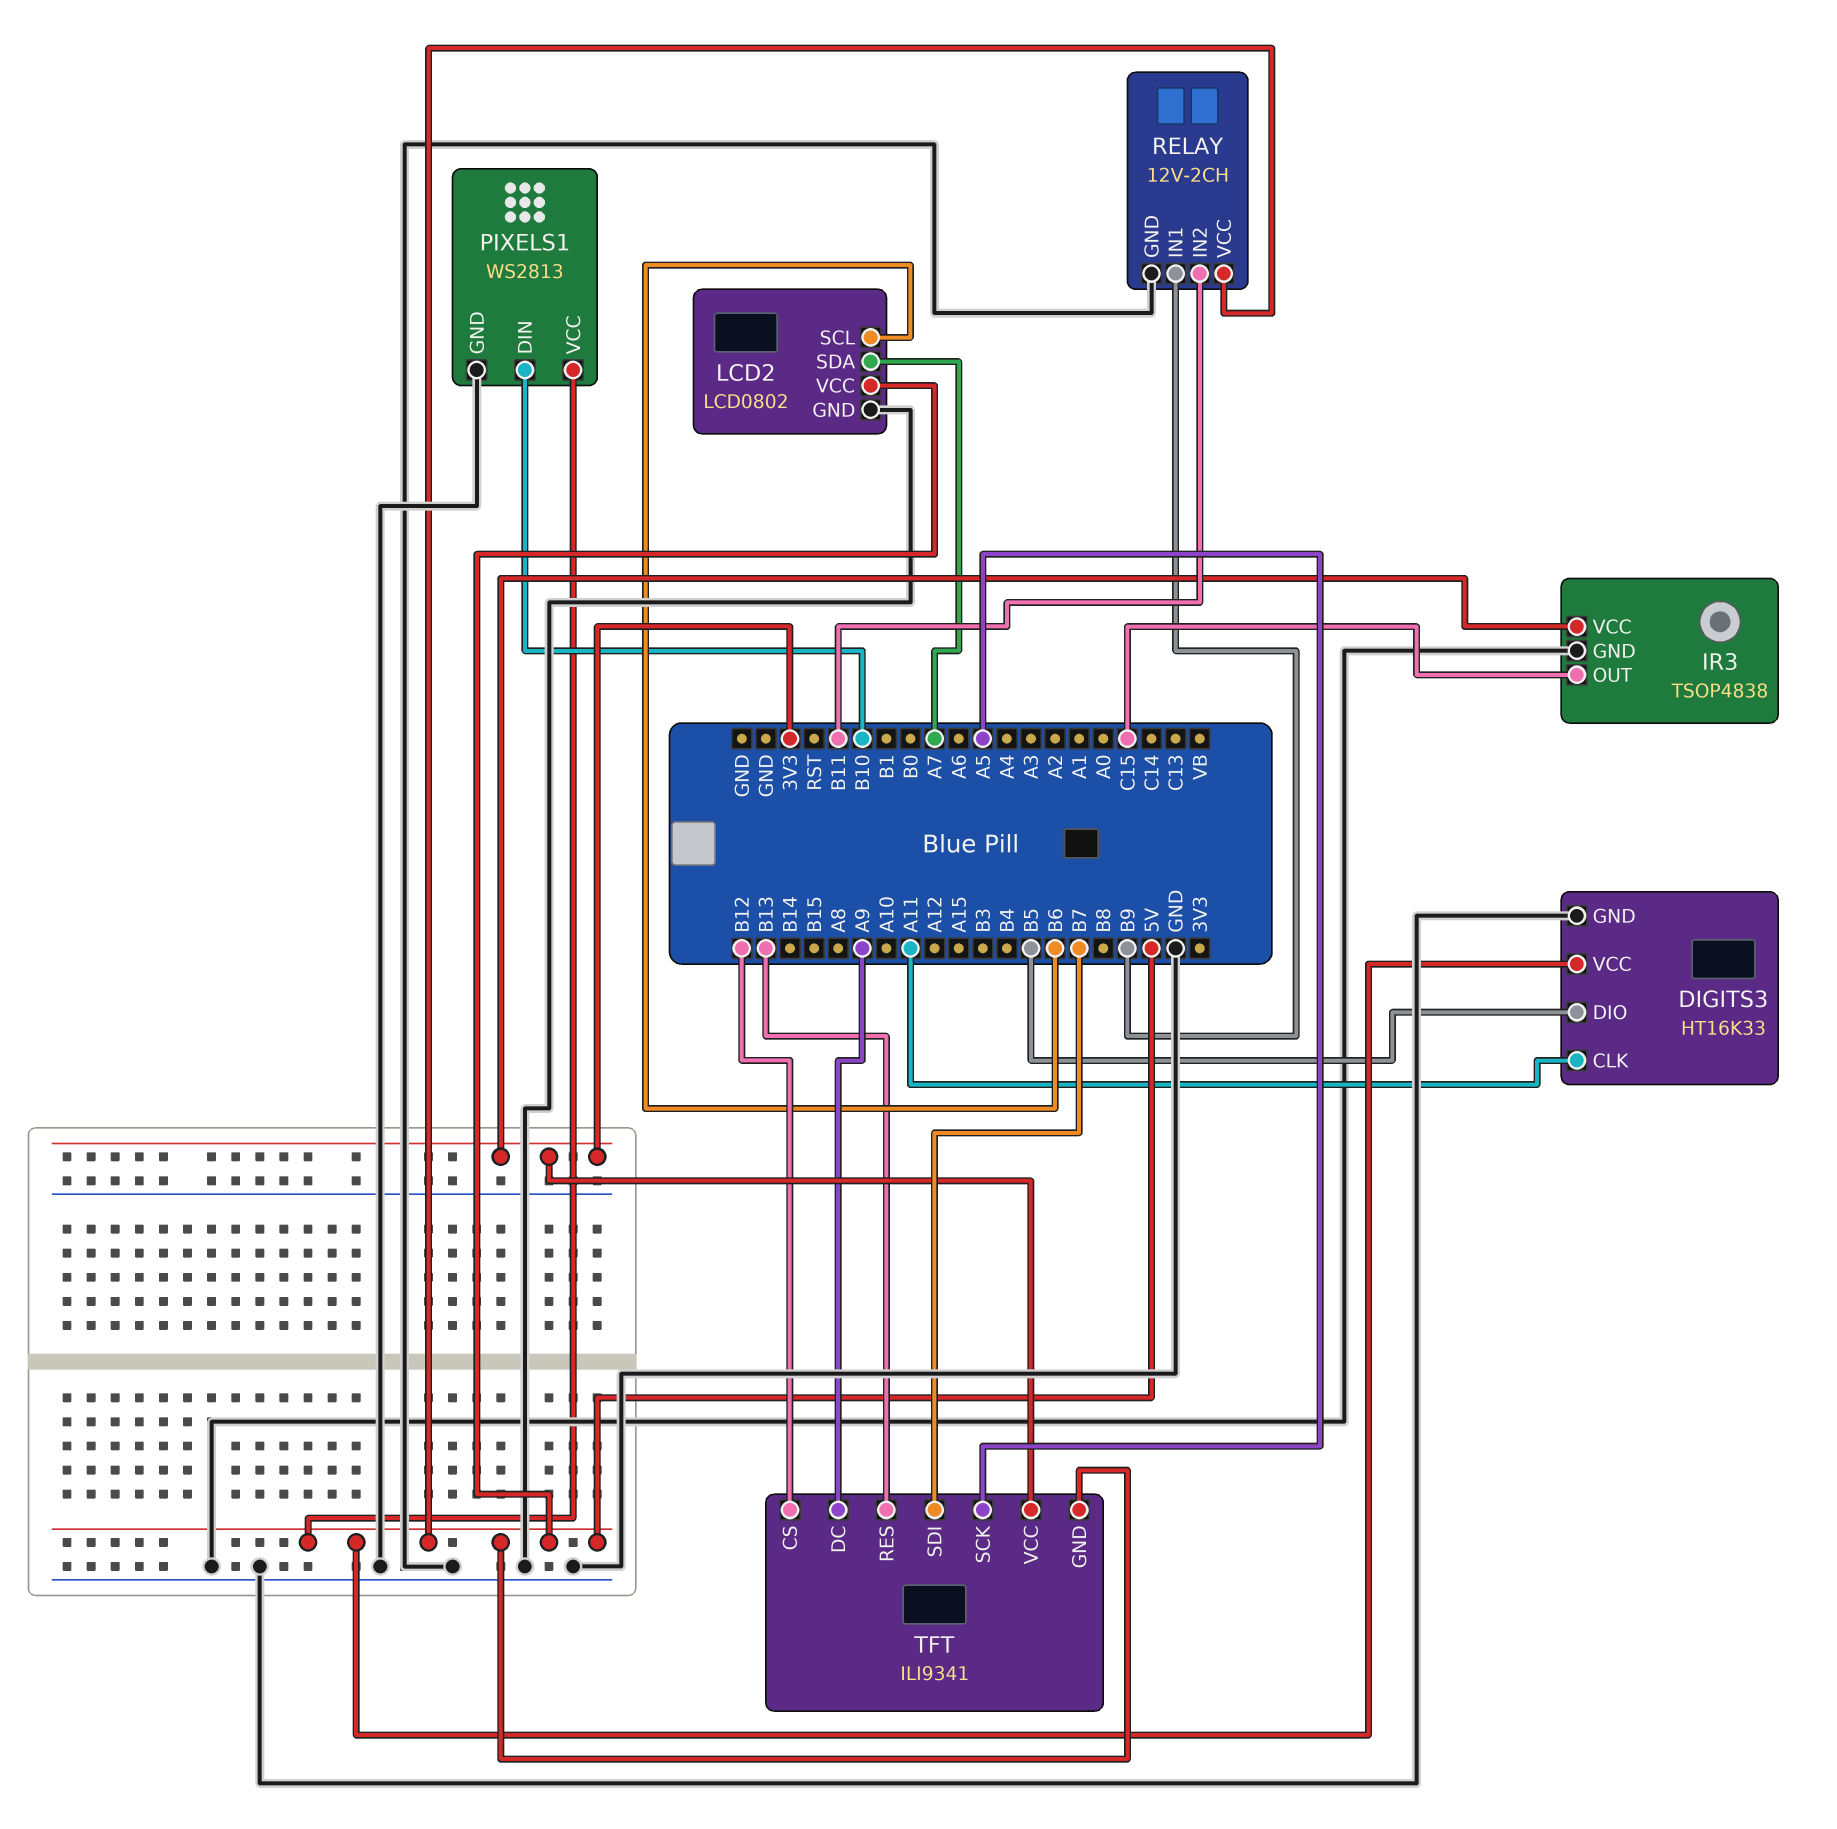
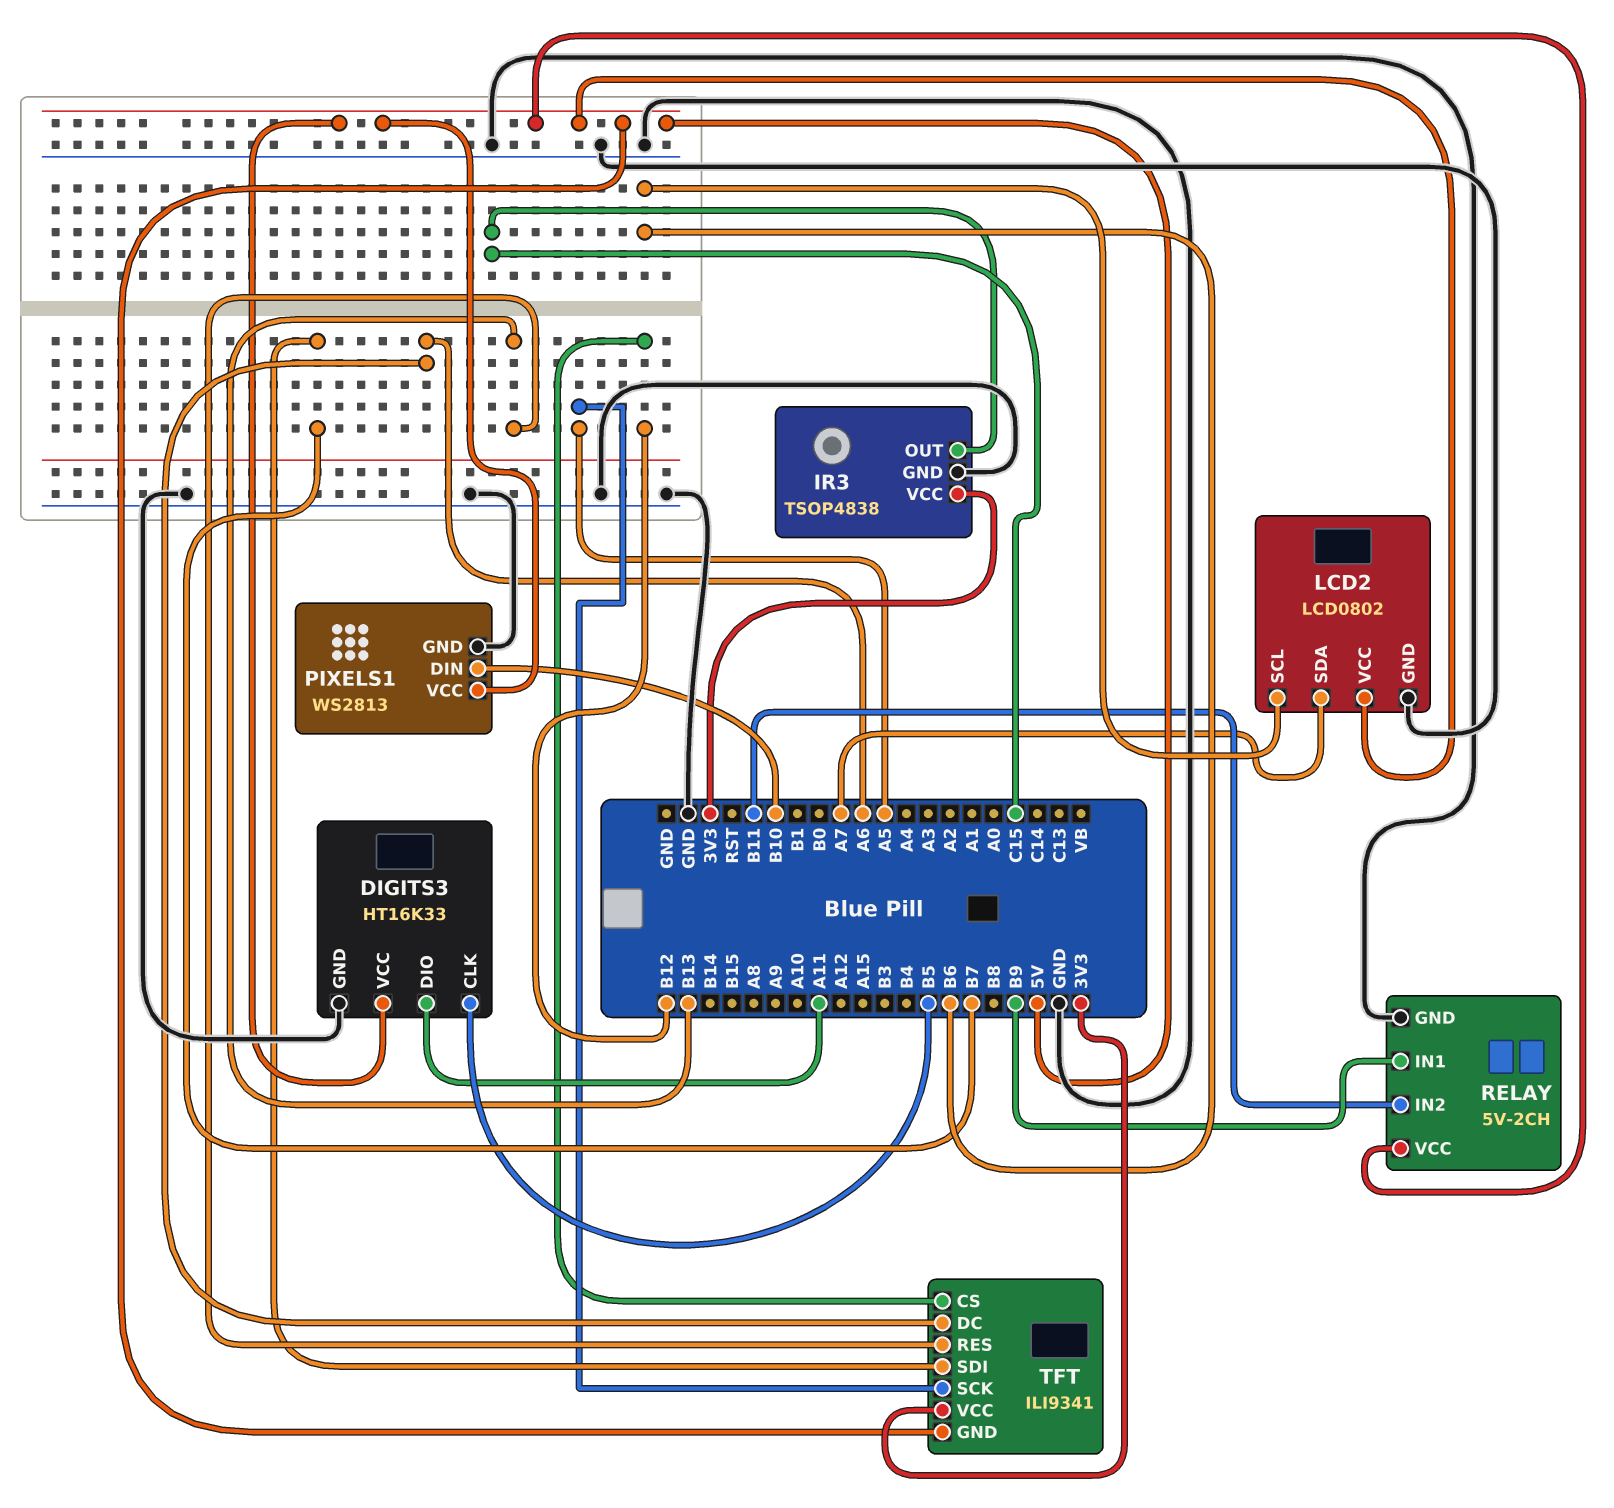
DIGITS3 pin CLK: A11 -> B5
DIGITS3 pin DIO: B5 -> A11
RELAY: 12V-2CH -> 5V-2CH
TFT pin DC: A9 -> A6

